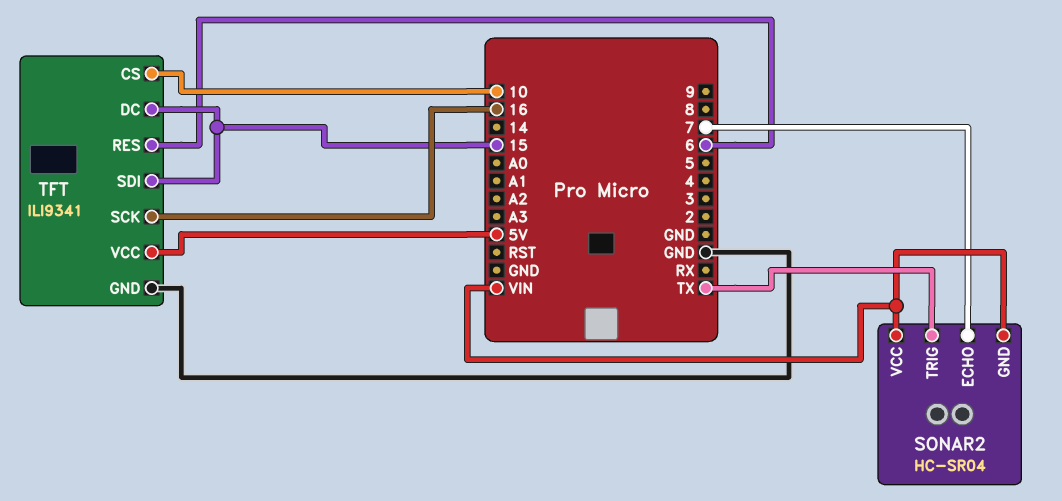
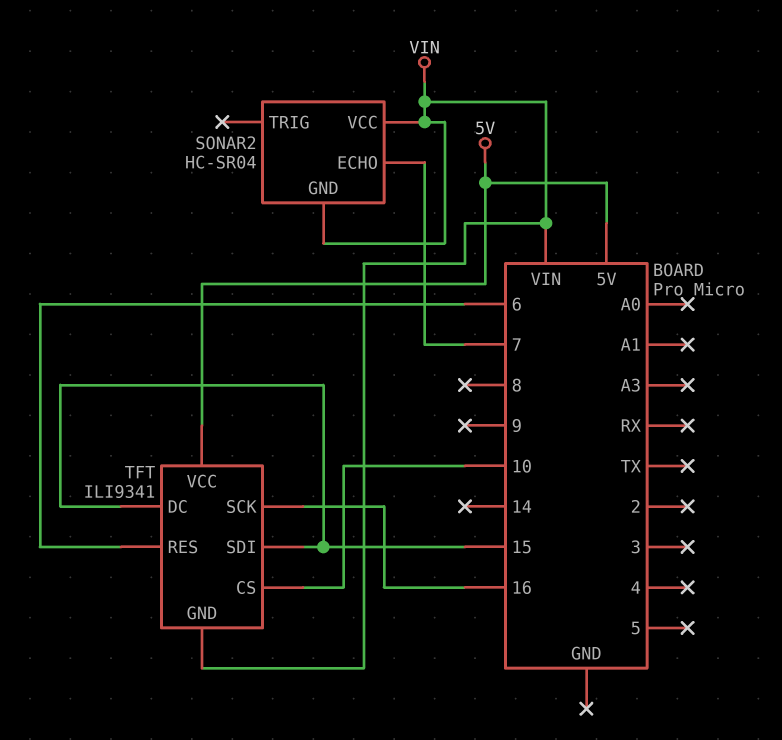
SONAR2 pin TRIG: TX -> none
TFT pin GND: GND -> VIN

